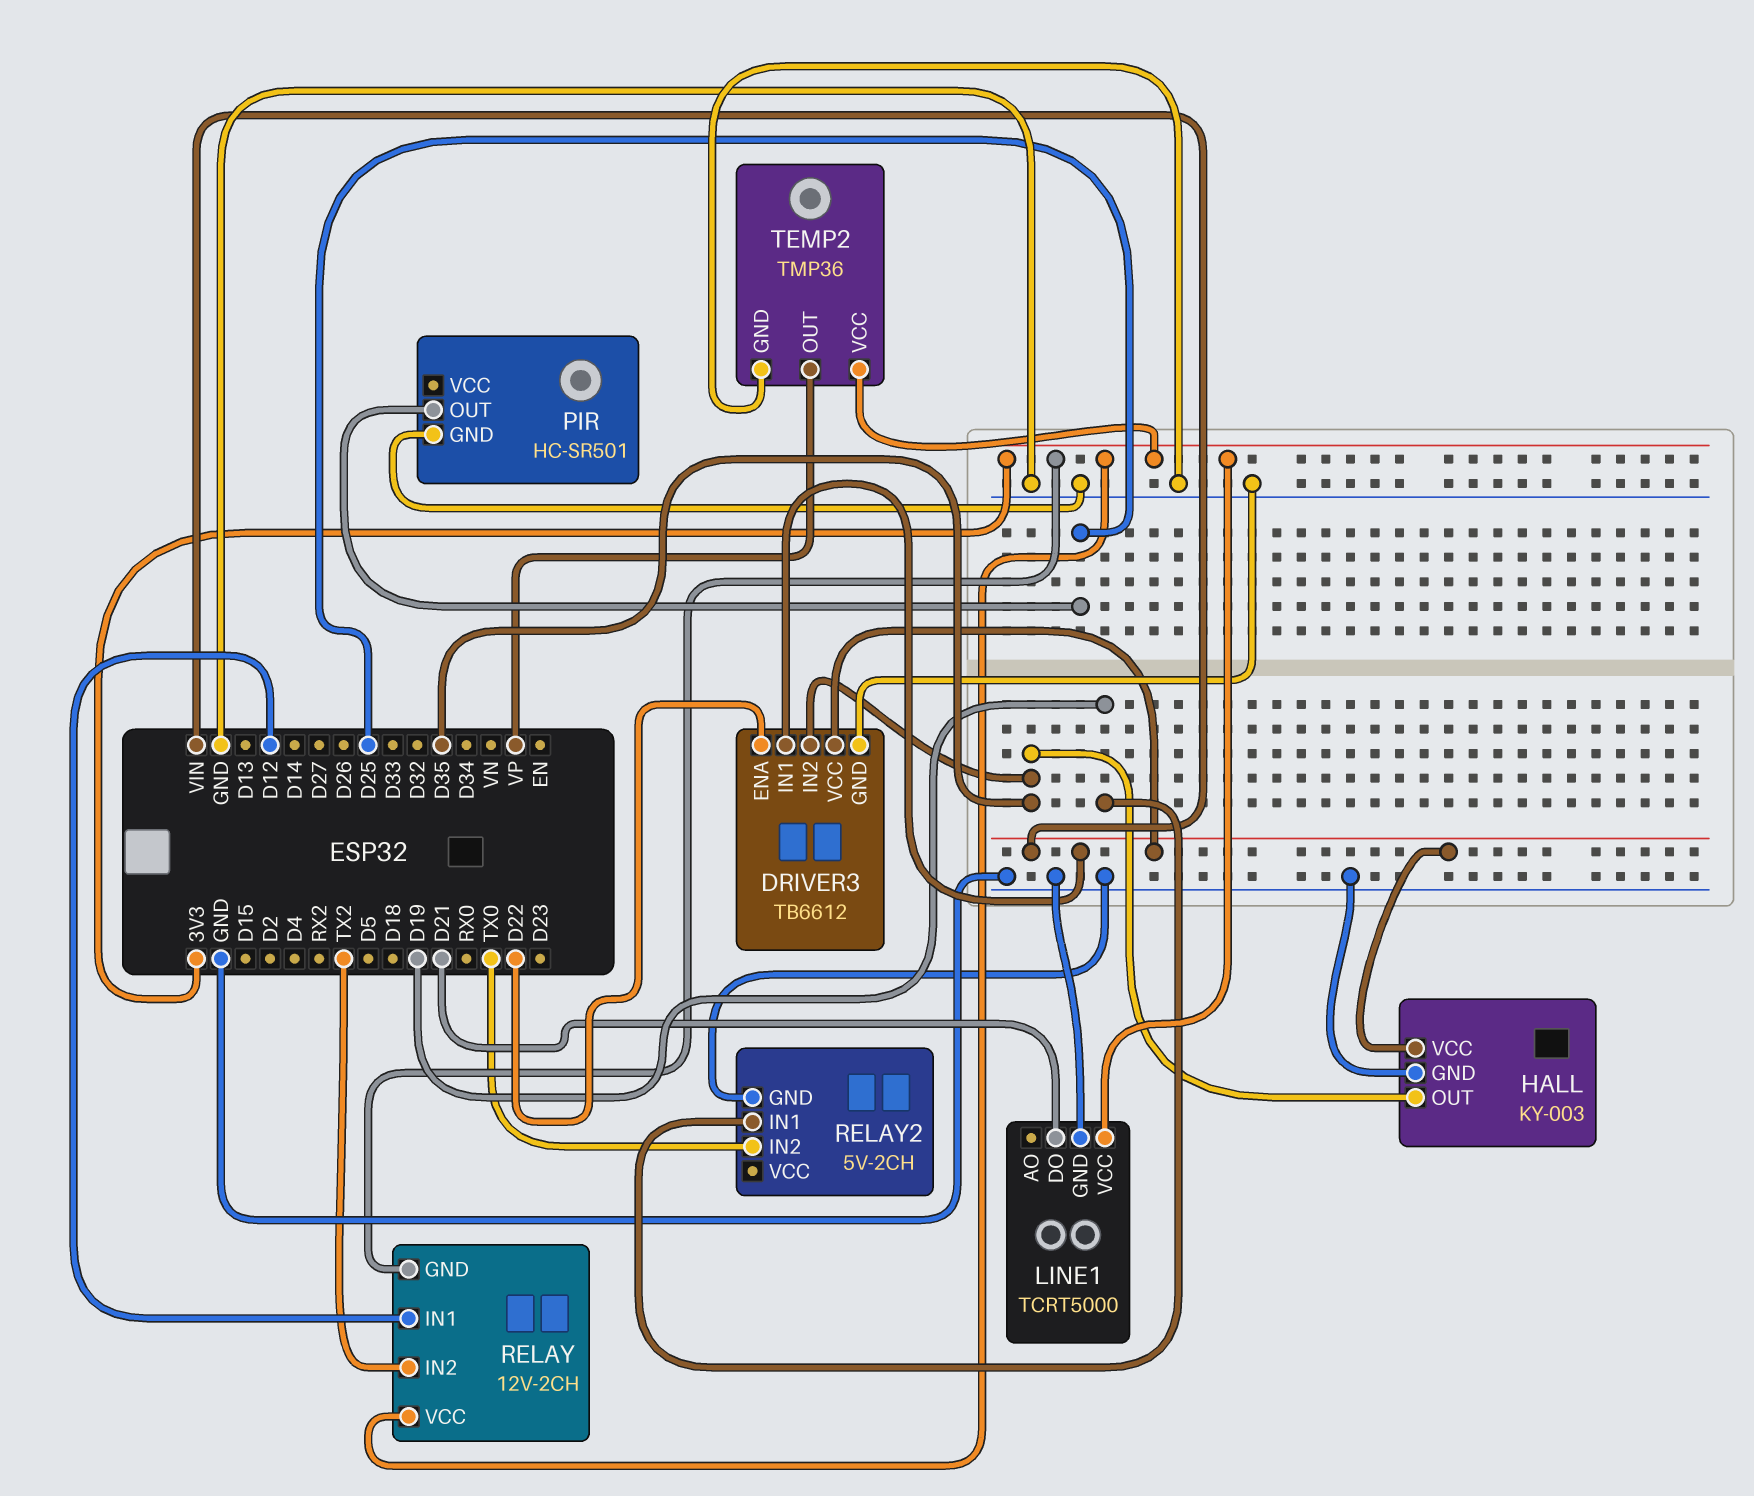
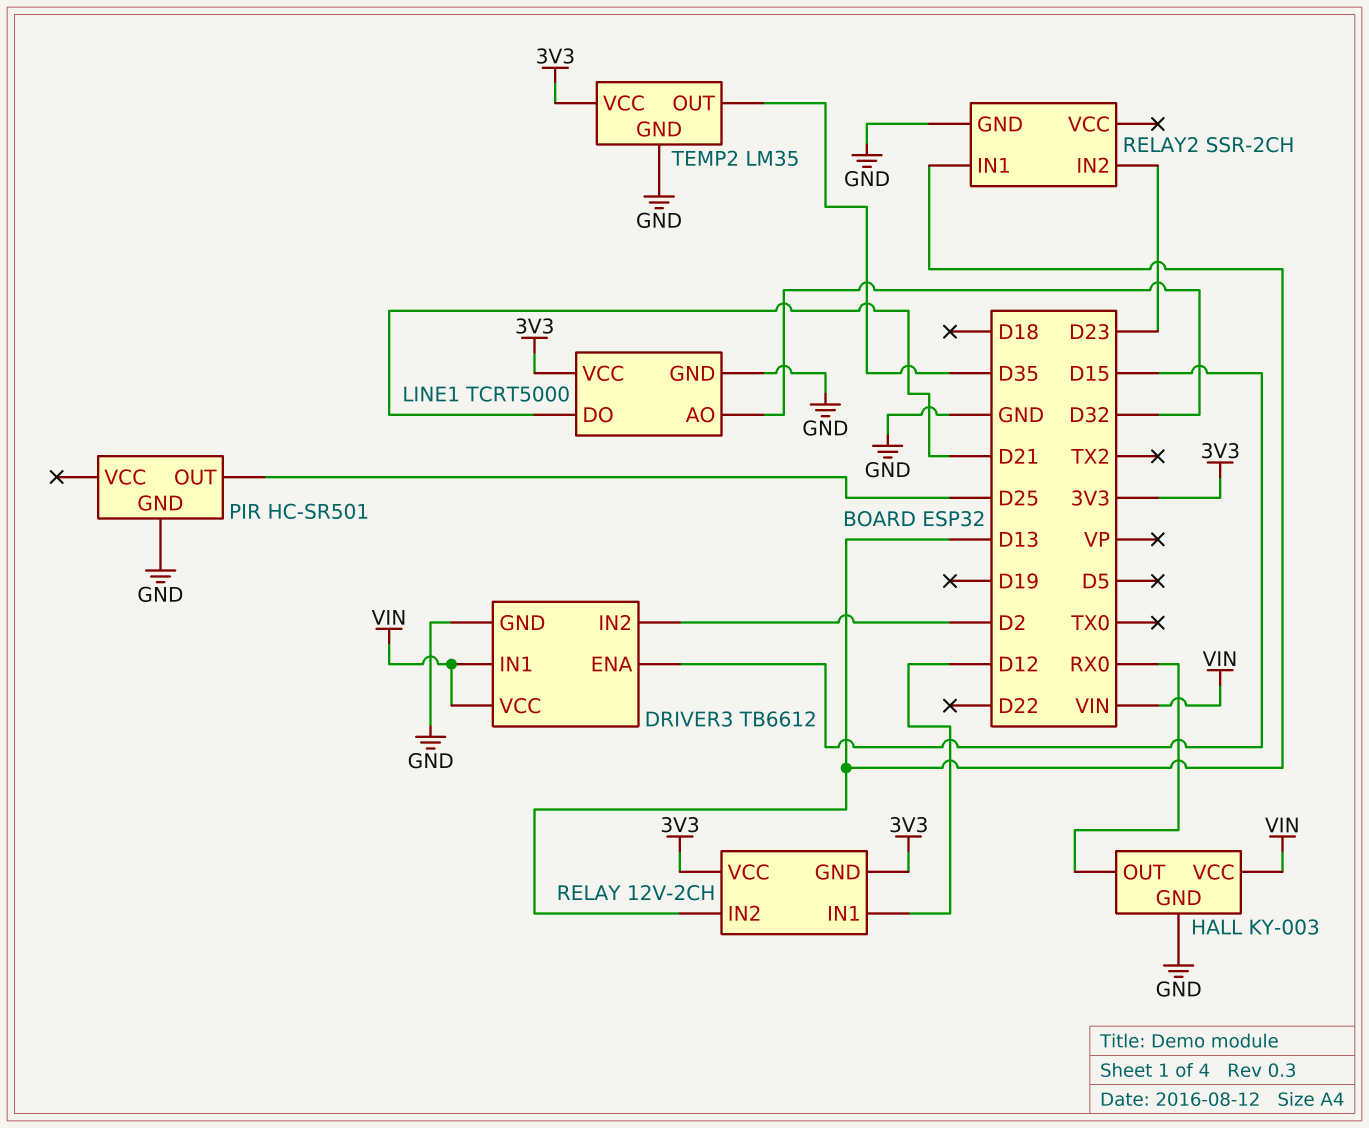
DRIVER3 pin ENA: D22 -> D15
DRIVER3 pin IN2: D35 -> D2
HALL pin OUT: D35 -> RX0
LINE1 pin AO: none -> D32
RELAY pin IN2: TX2 -> D13
RELAY2: 5V-2CH -> SSR-2CH
RELAY2 pin IN1: D19 -> D13
RELAY2 pin IN2: TX0 -> D23
TEMP2: TMP36 -> LM35
TEMP2 pin OUT: VP -> D35

